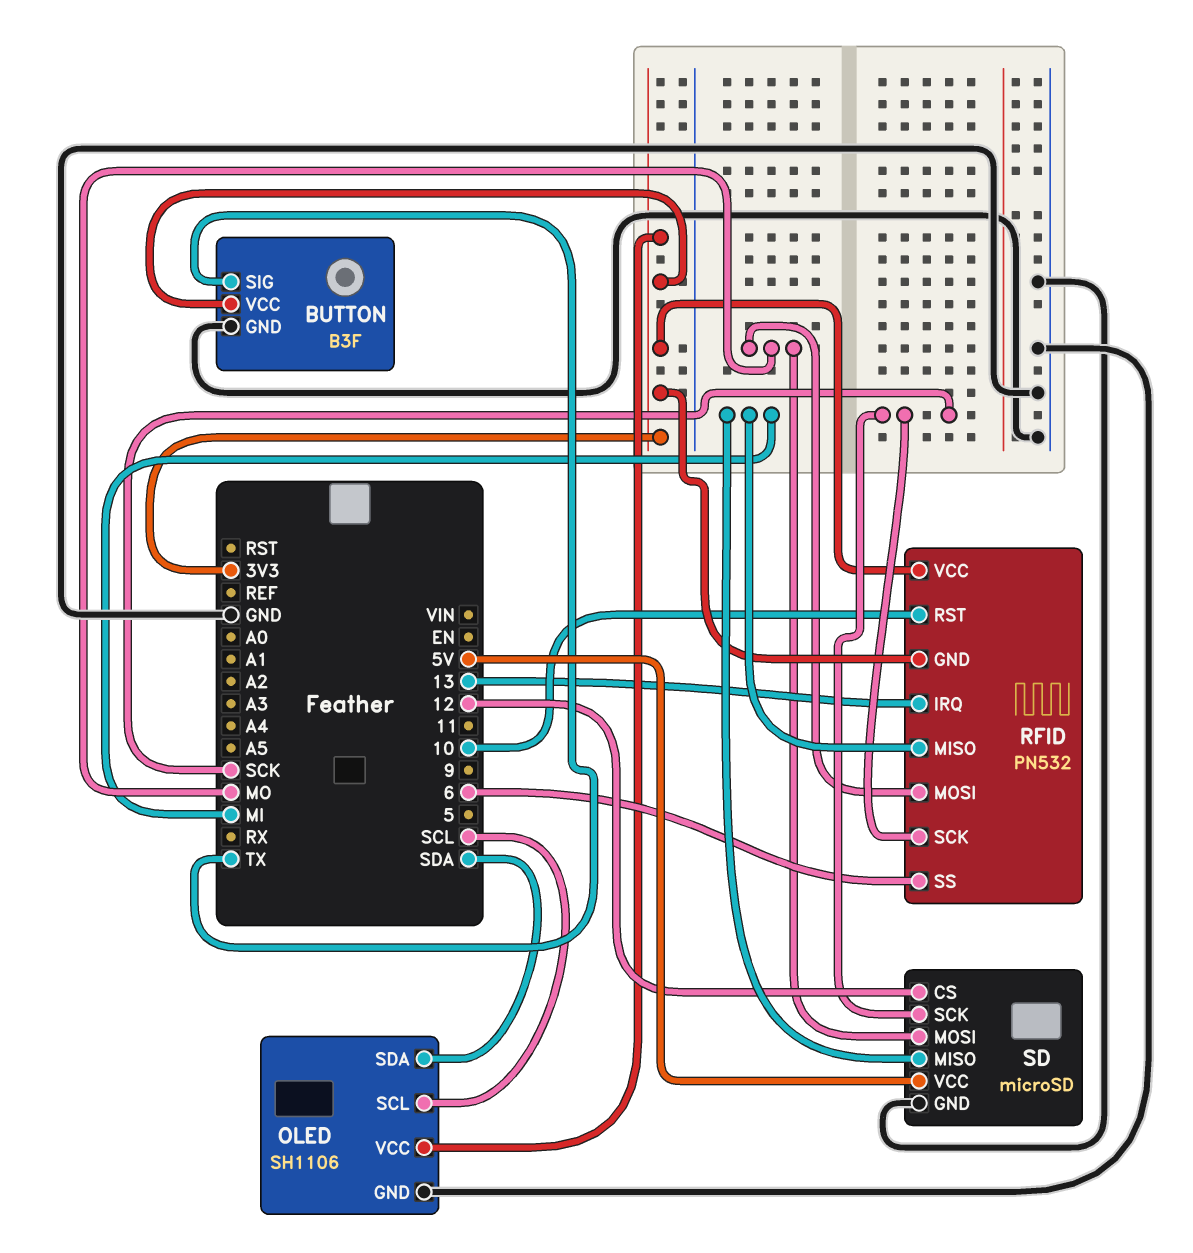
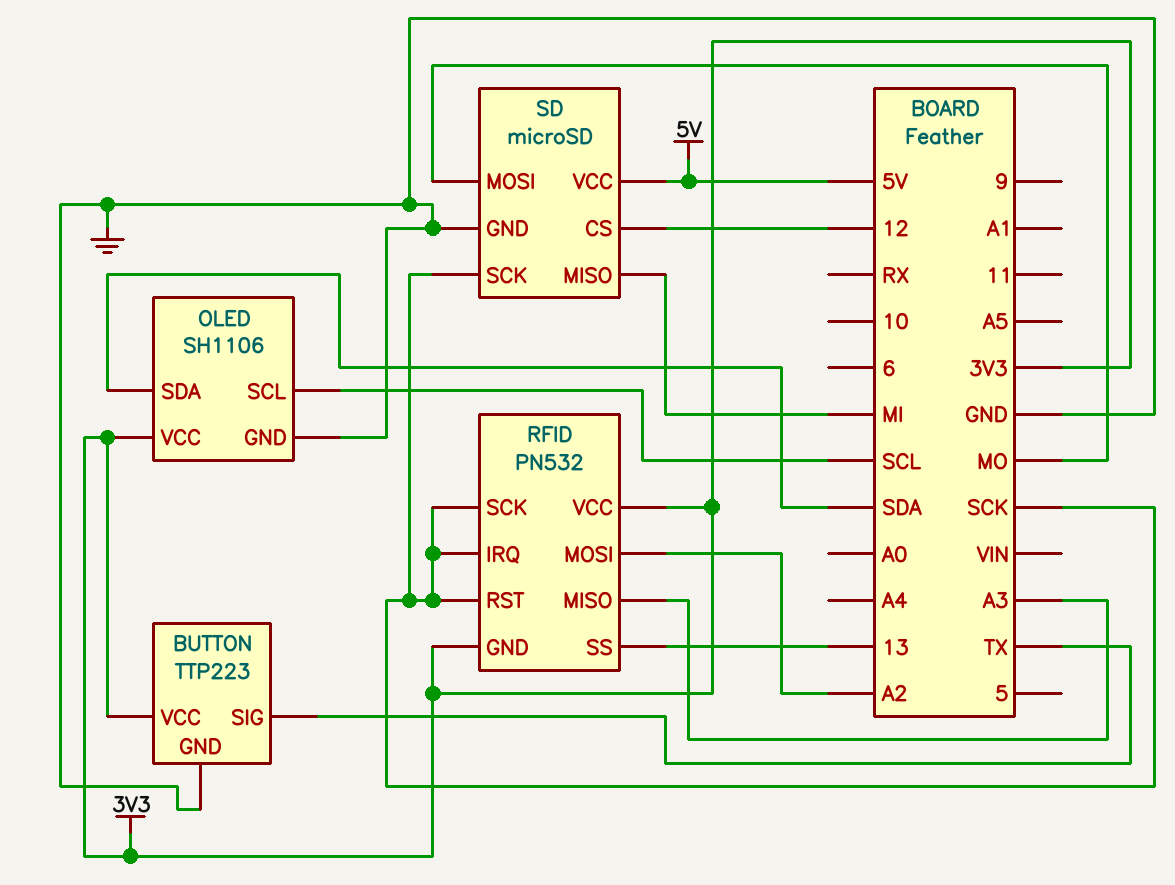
BUTTON: B3F -> TTP223
RFID pin IRQ: 13 -> SCK
RFID pin MISO: MI -> A3
RFID pin MOSI: MO -> A2
RFID pin RST: 10 -> SCK
RFID pin SS: 6 -> 13

